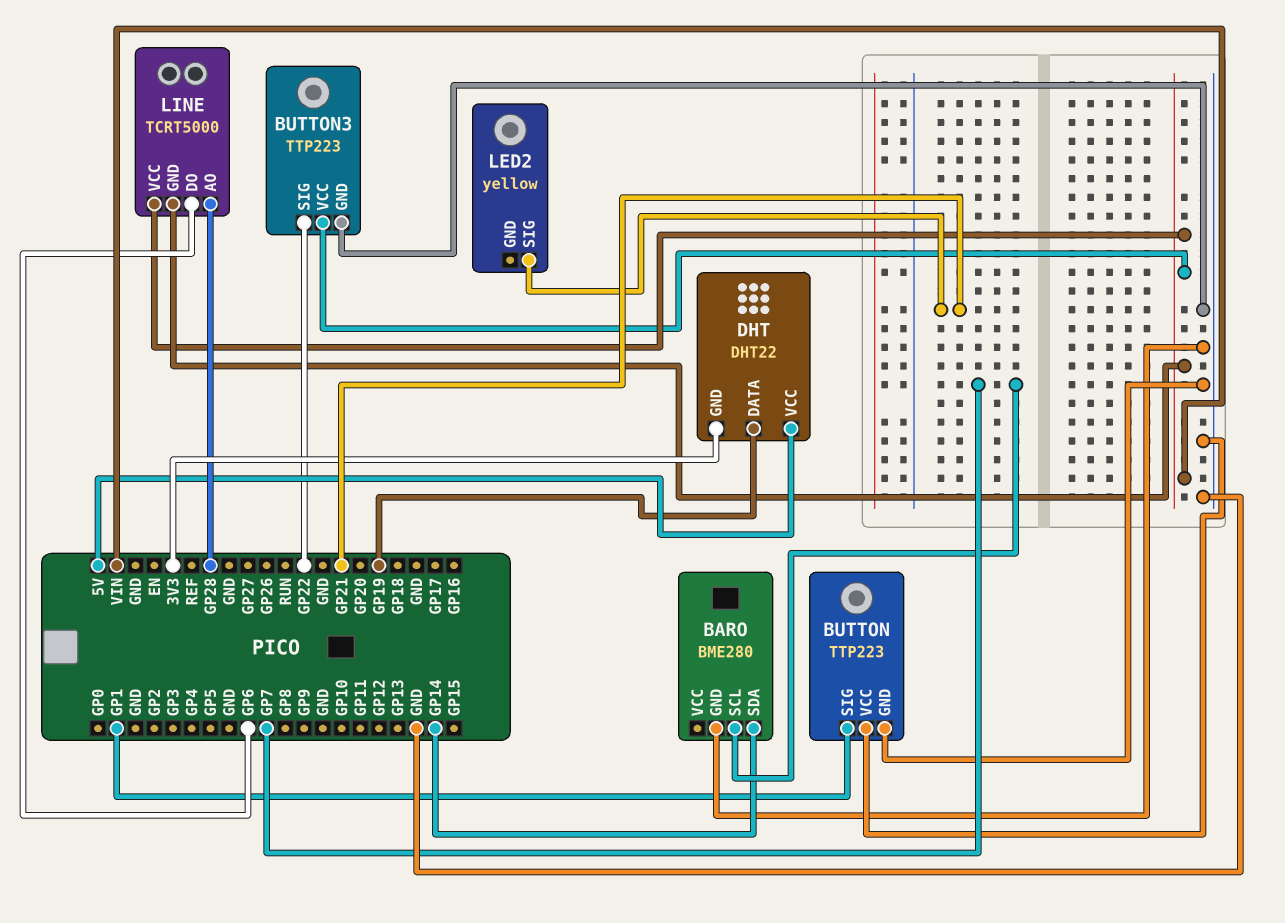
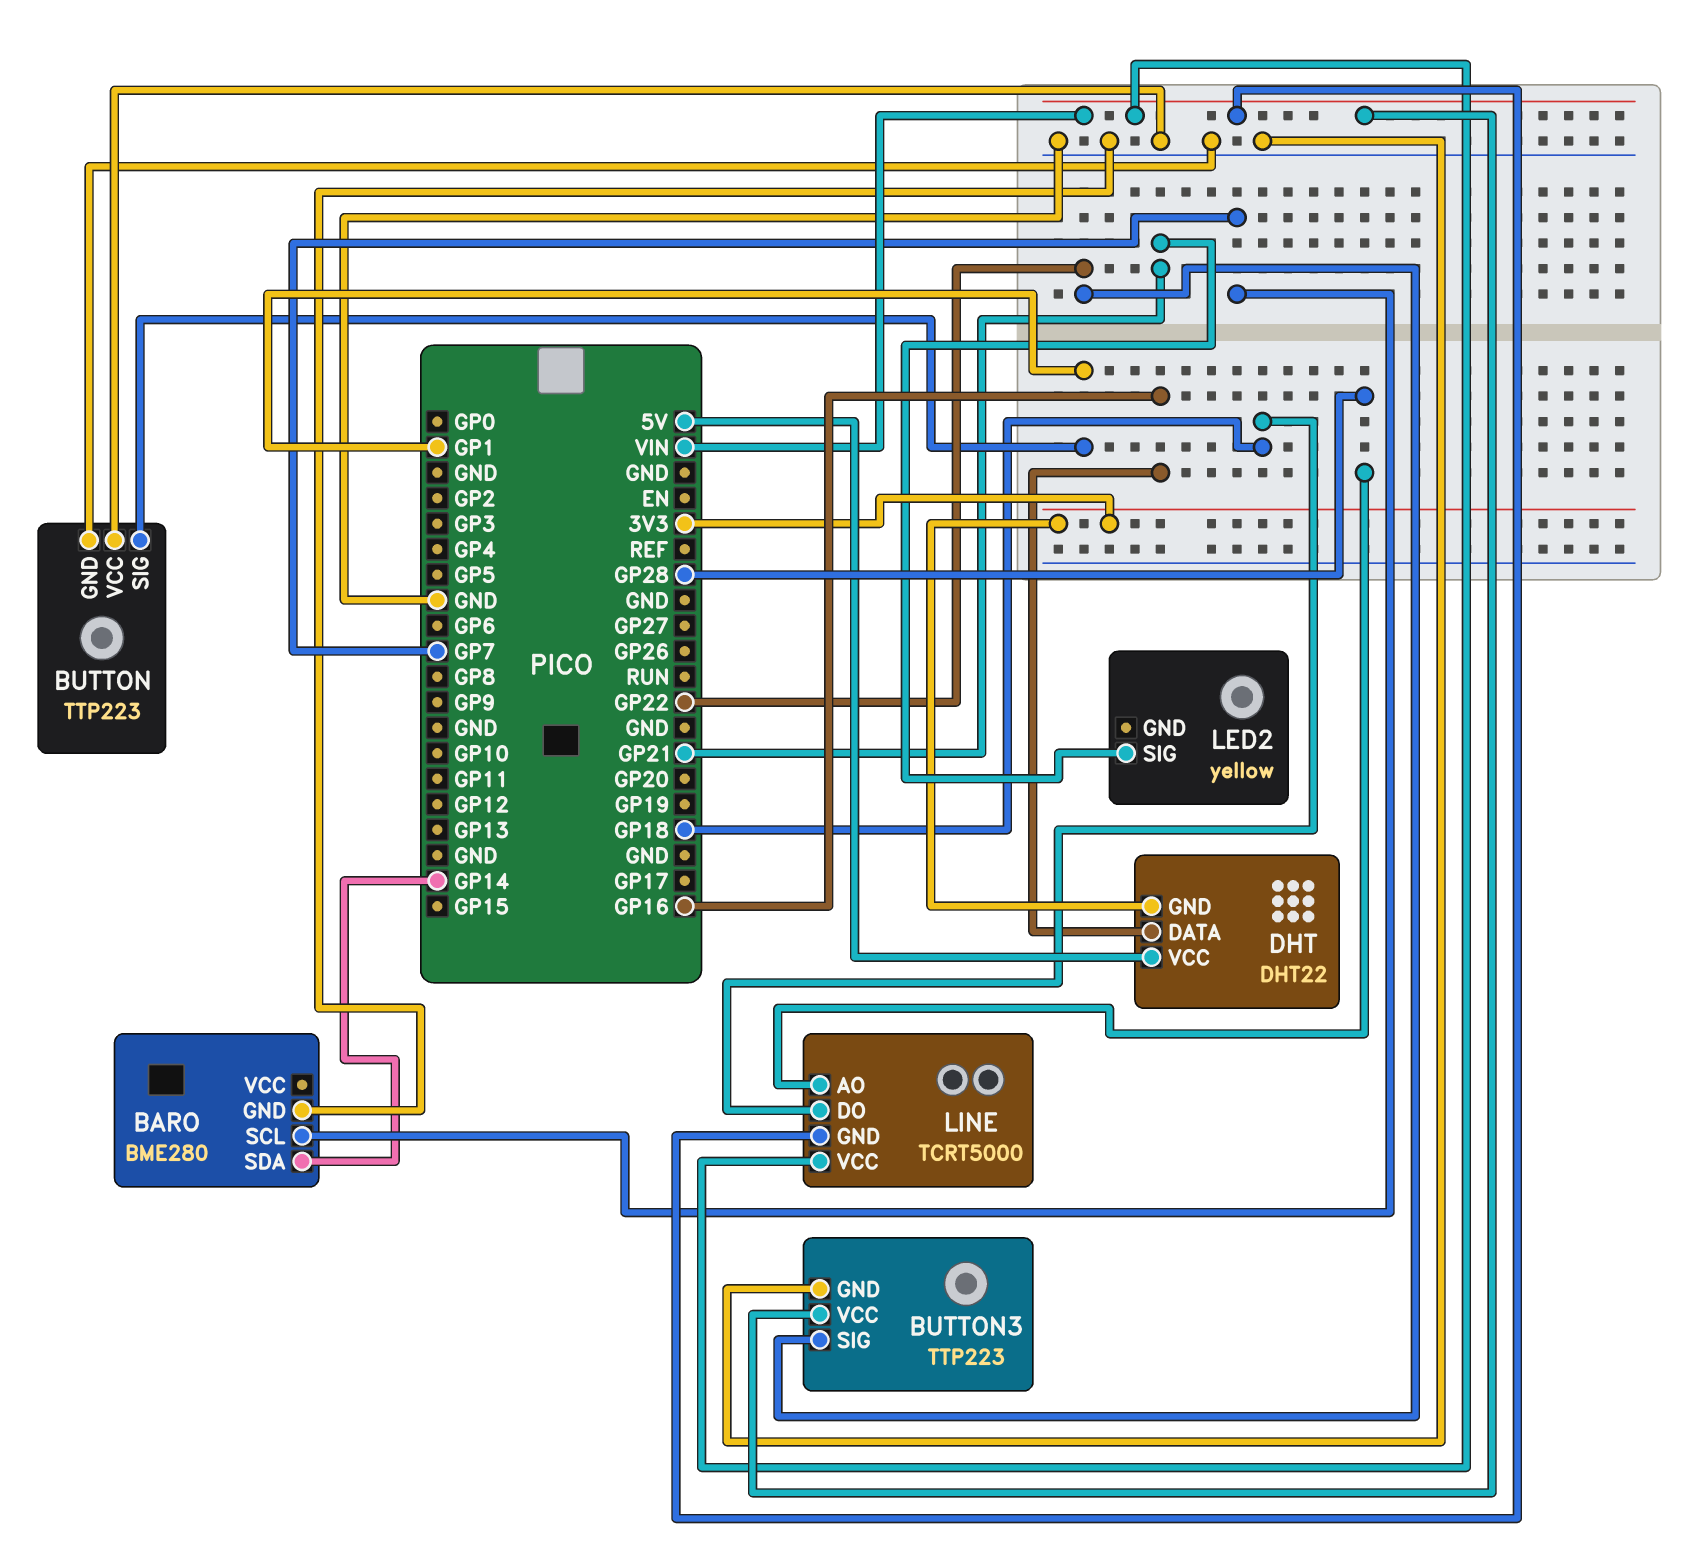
DHT pin DATA: GP19 -> GP16
LINE pin DO: GP6 -> GP18

